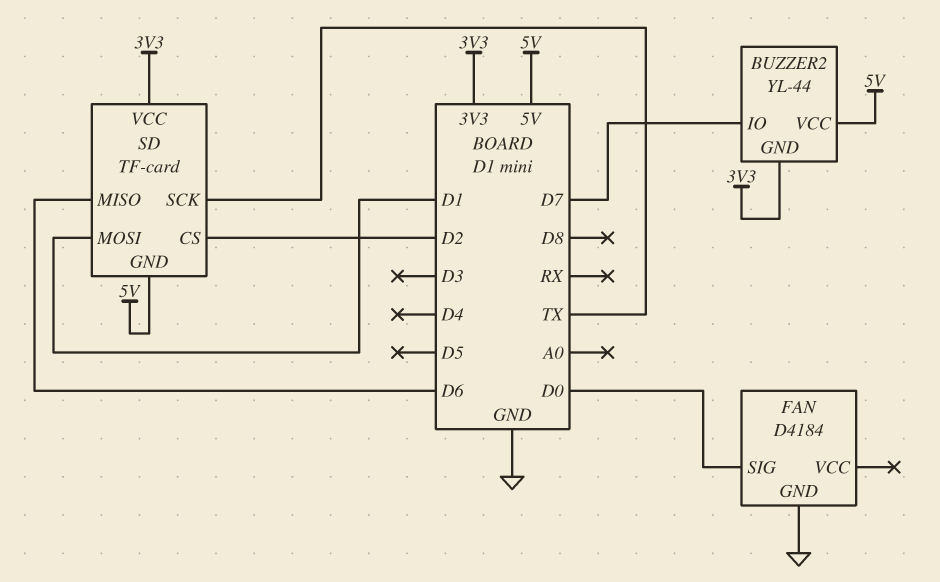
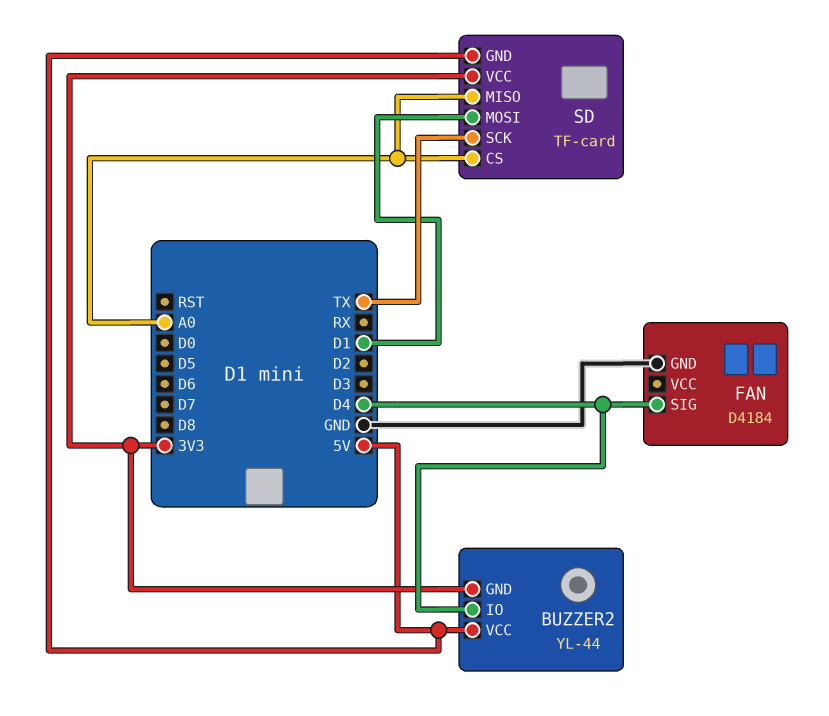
BUZZER2 pin IO: D7 -> D4
FAN pin SIG: D0 -> D4
SD pin CS: D2 -> A0
SD pin MISO: D6 -> A0

